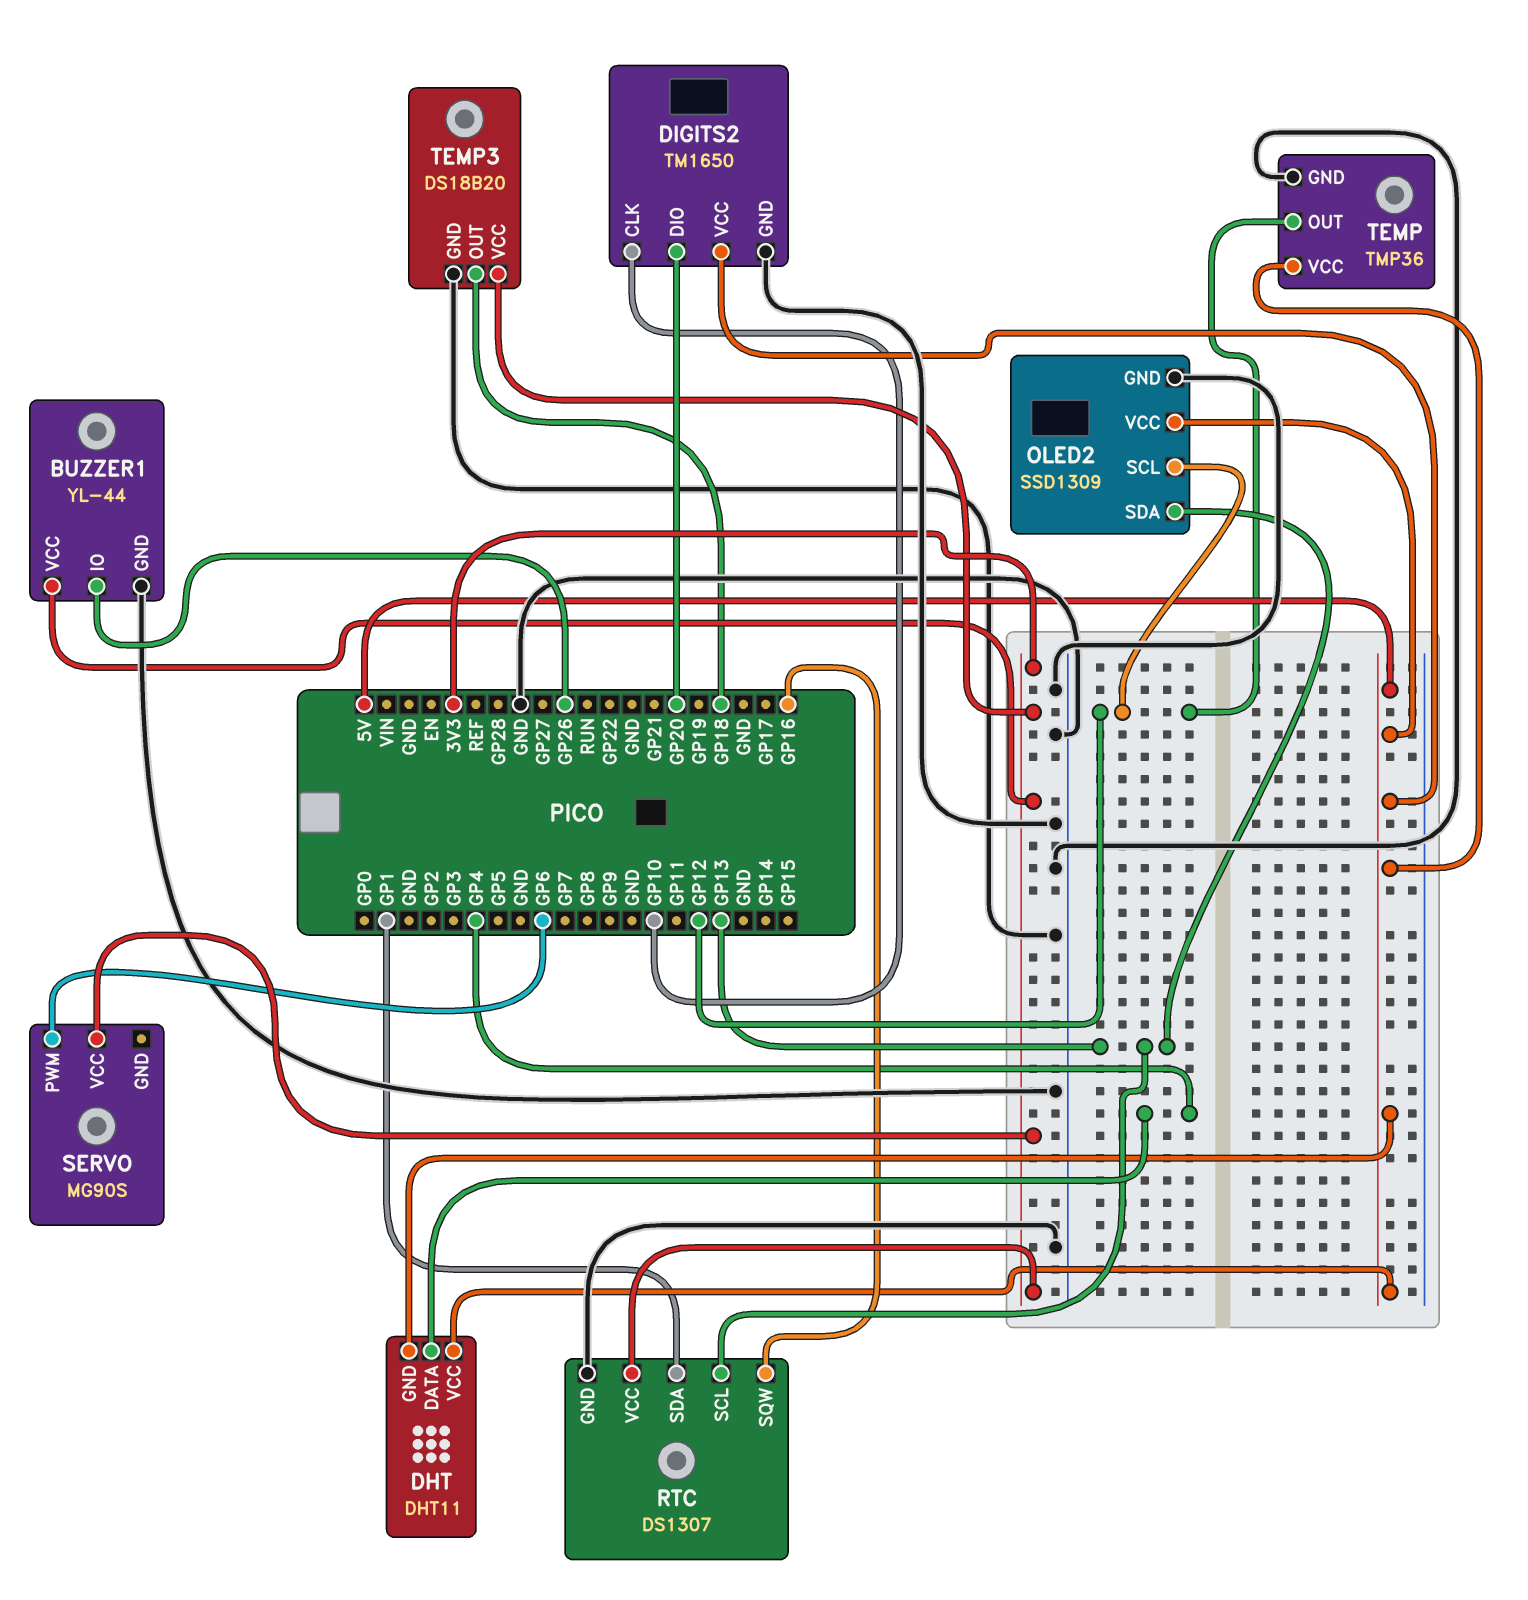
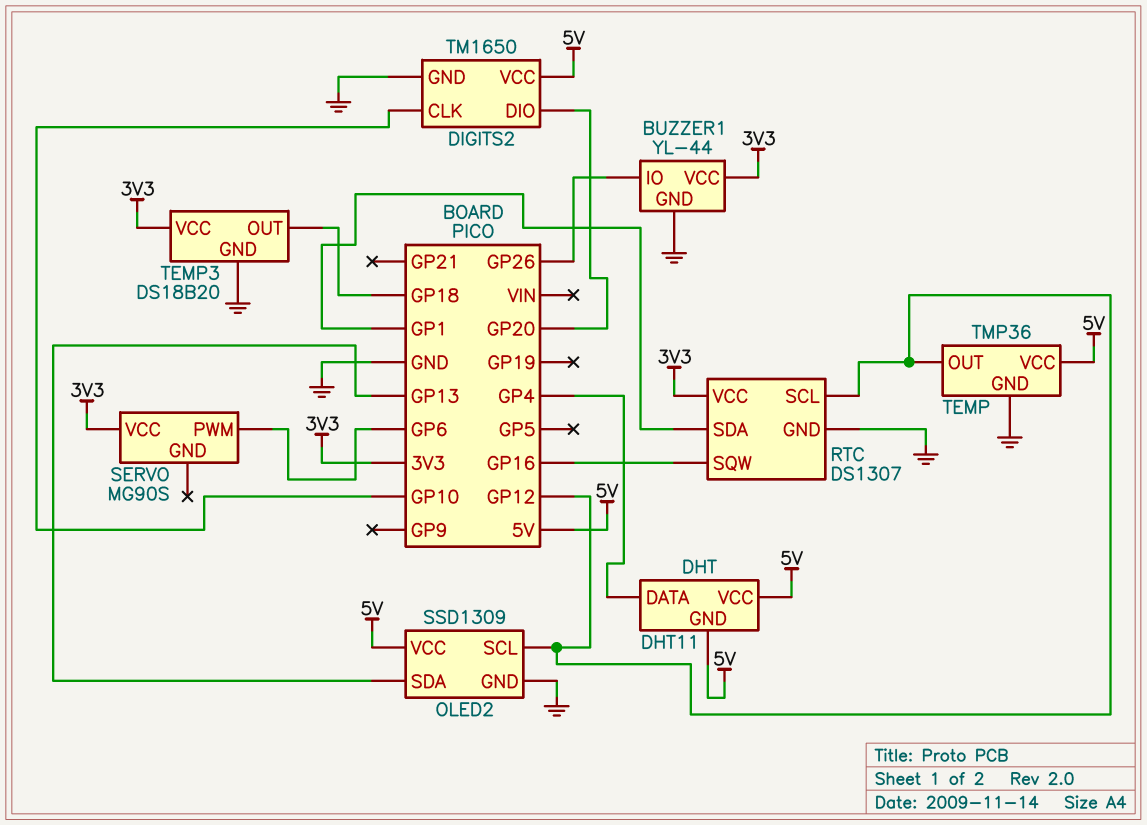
RTC pin SCL: GP13 -> GP12

